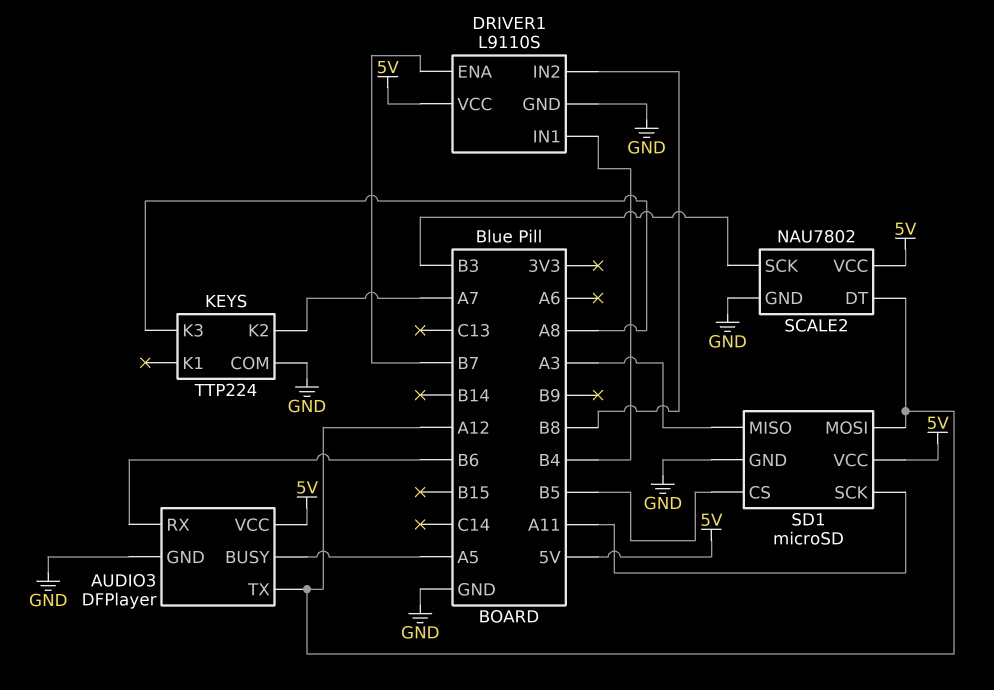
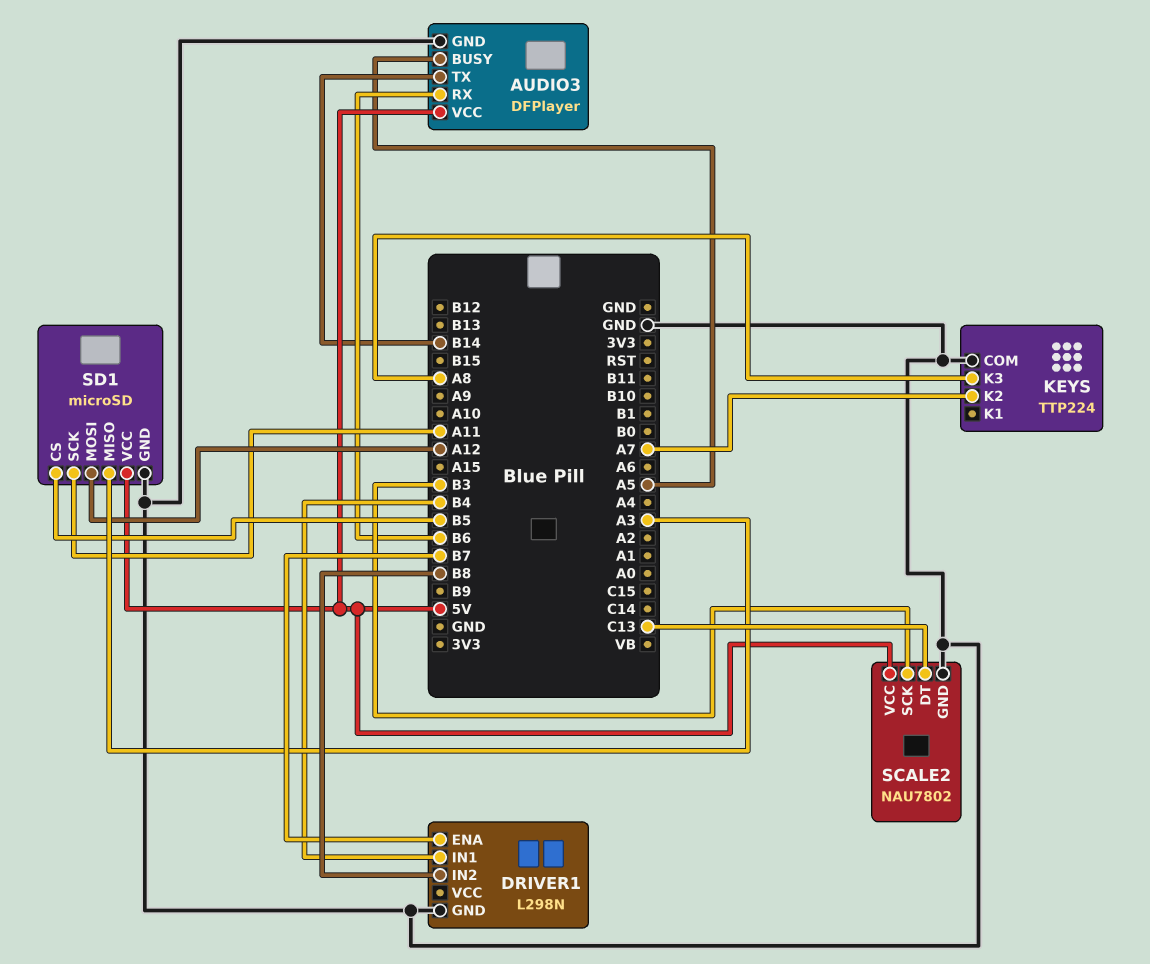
AUDIO3 pin TX: A12 -> B14
DRIVER1: L9110S -> L298N
DRIVER1 pin VCC: 5V -> none
SCALE2 pin DT: A12 -> C13

